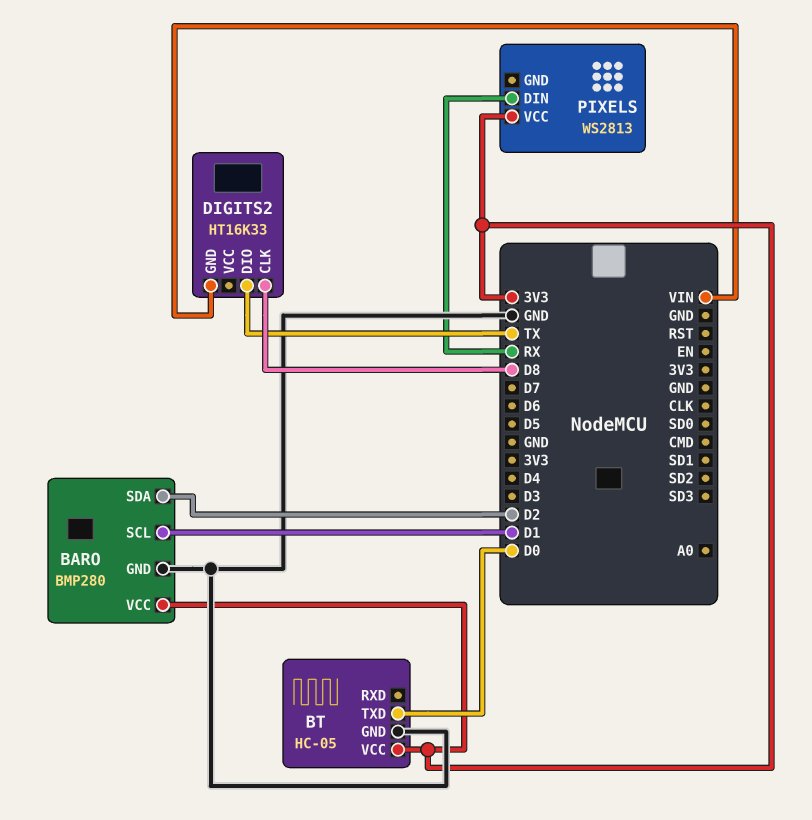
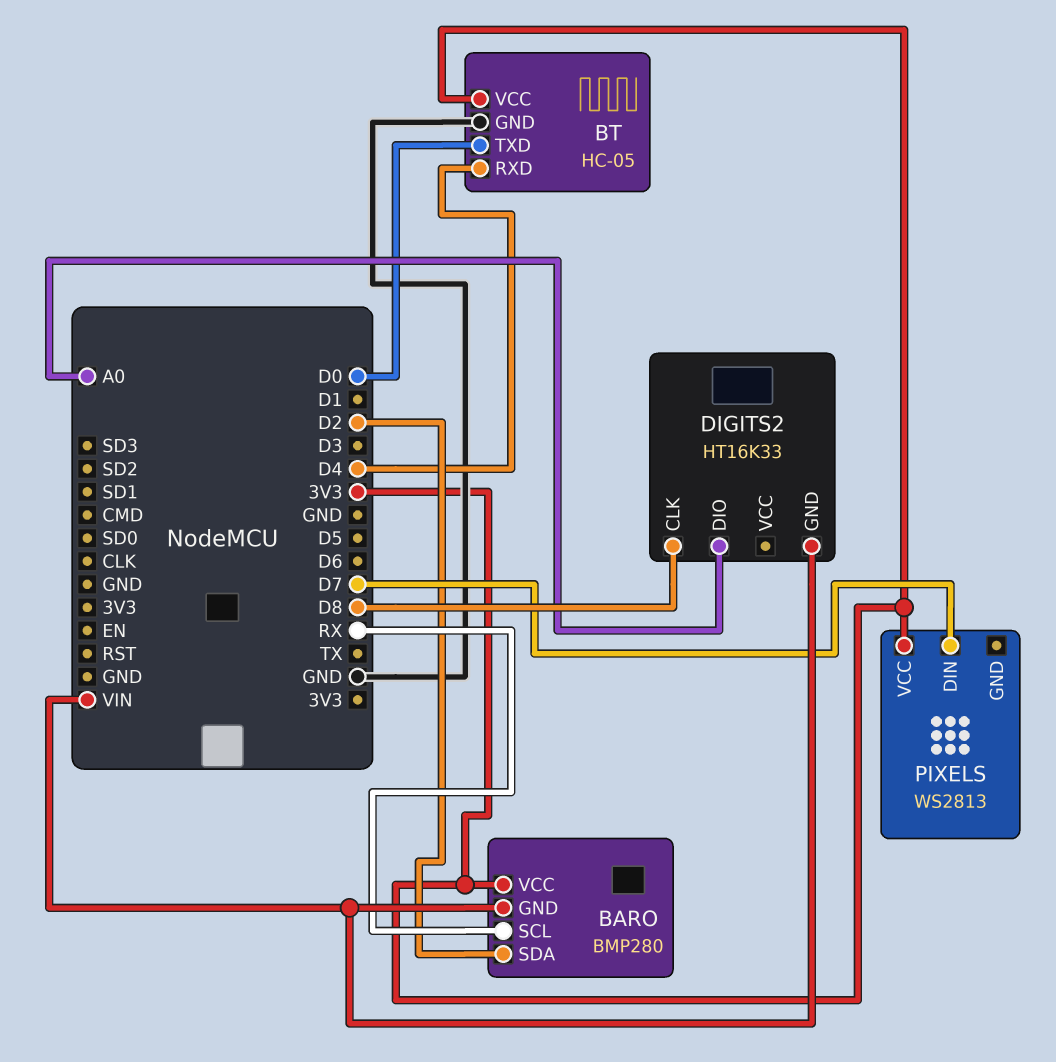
BARO pin GND: GND -> VIN
BARO pin SCL: D1 -> RX
BT pin RXD: none -> D4
DIGITS2 pin DIO: TX -> A0
PIXELS pin DIN: RX -> D7

